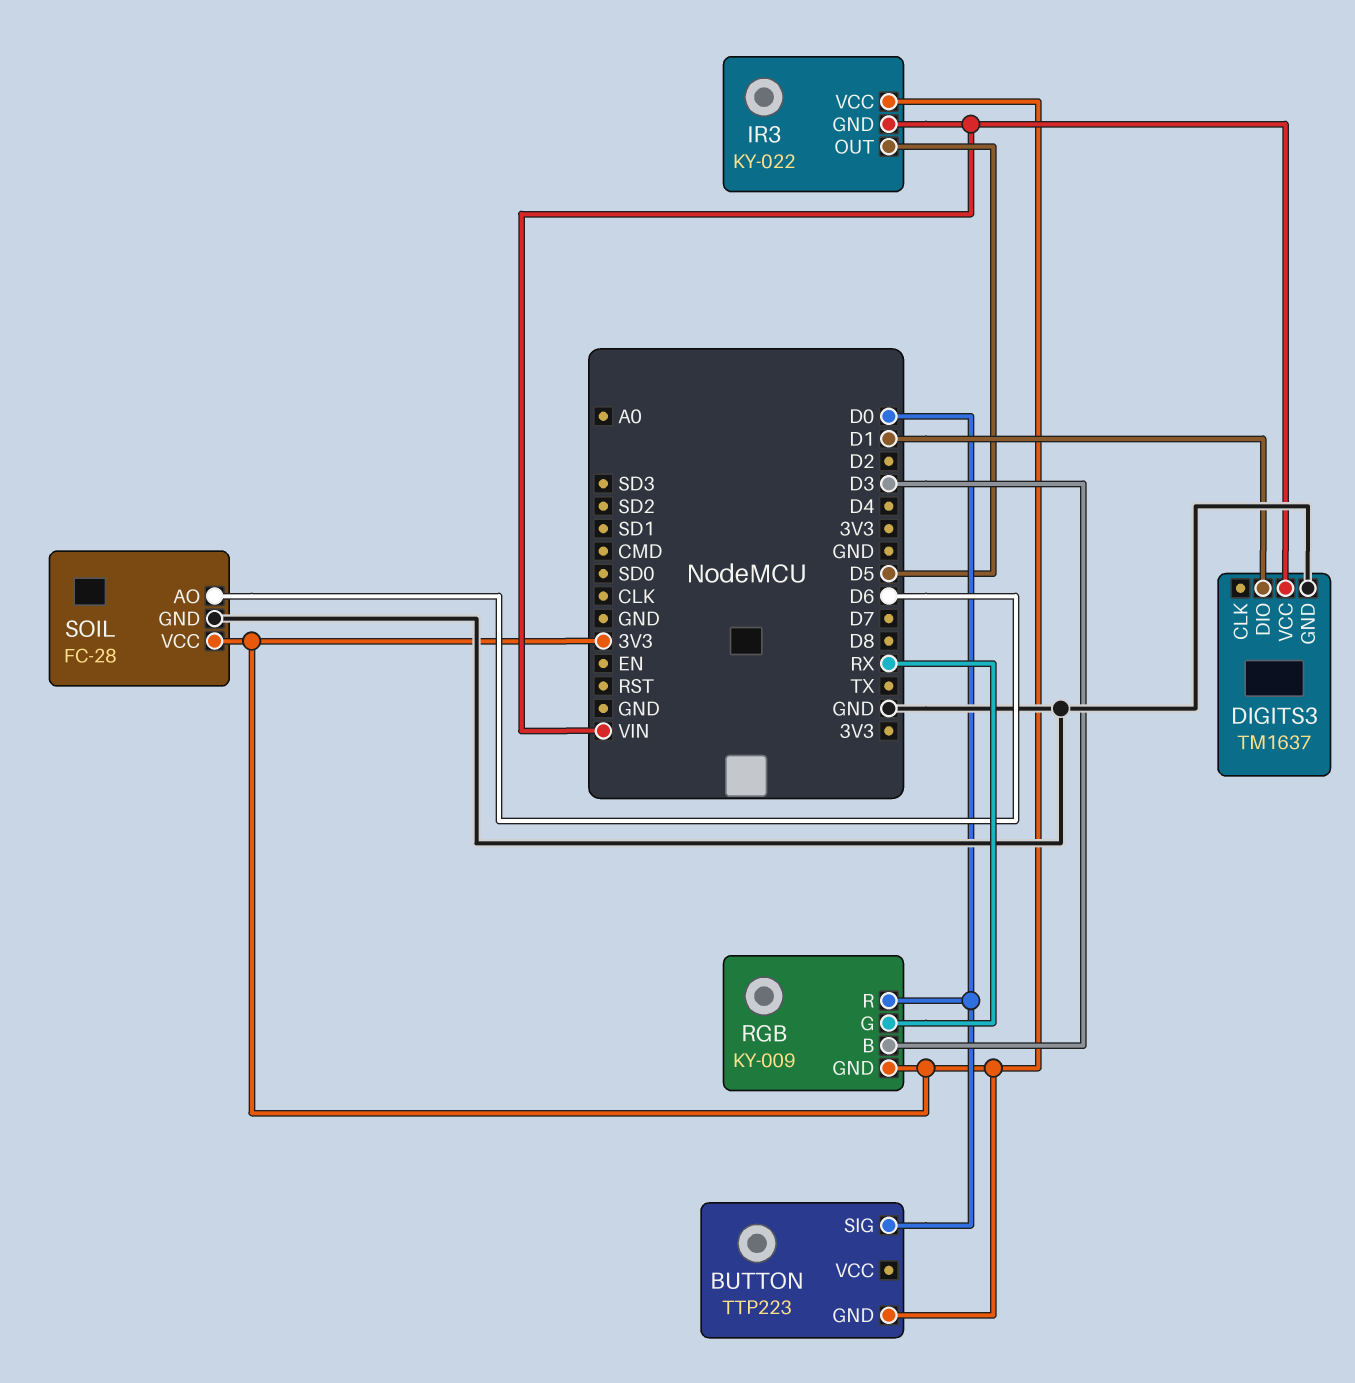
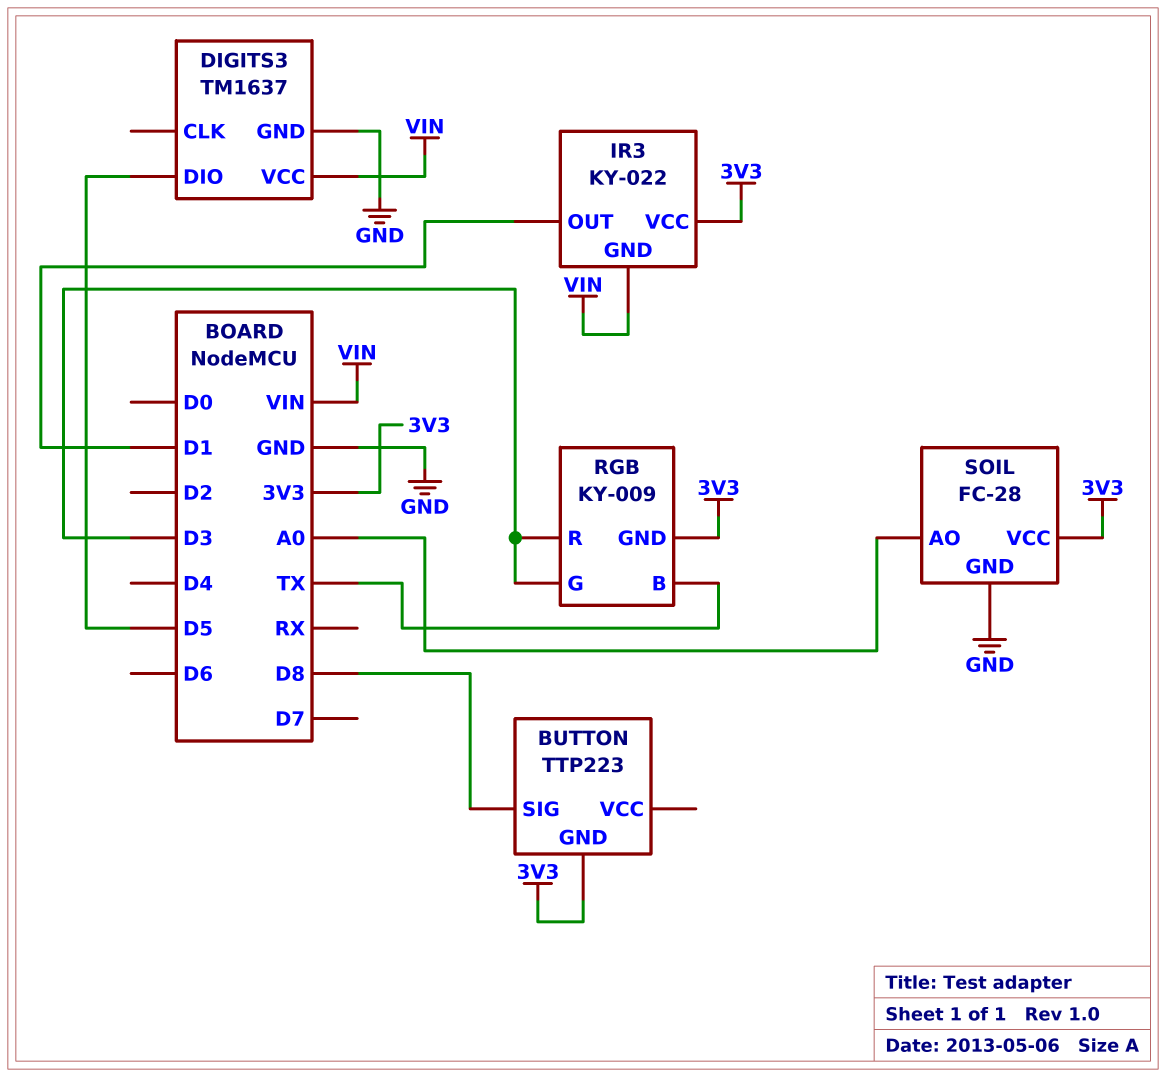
BUTTON pin SIG: D0 -> D8
DIGITS3 pin DIO: D1 -> D5
IR3 pin OUT: D5 -> D1
RGB pin B: D3 -> TX
RGB pin G: RX -> D3
RGB pin R: D0 -> D3
SOIL pin AO: D6 -> A0

